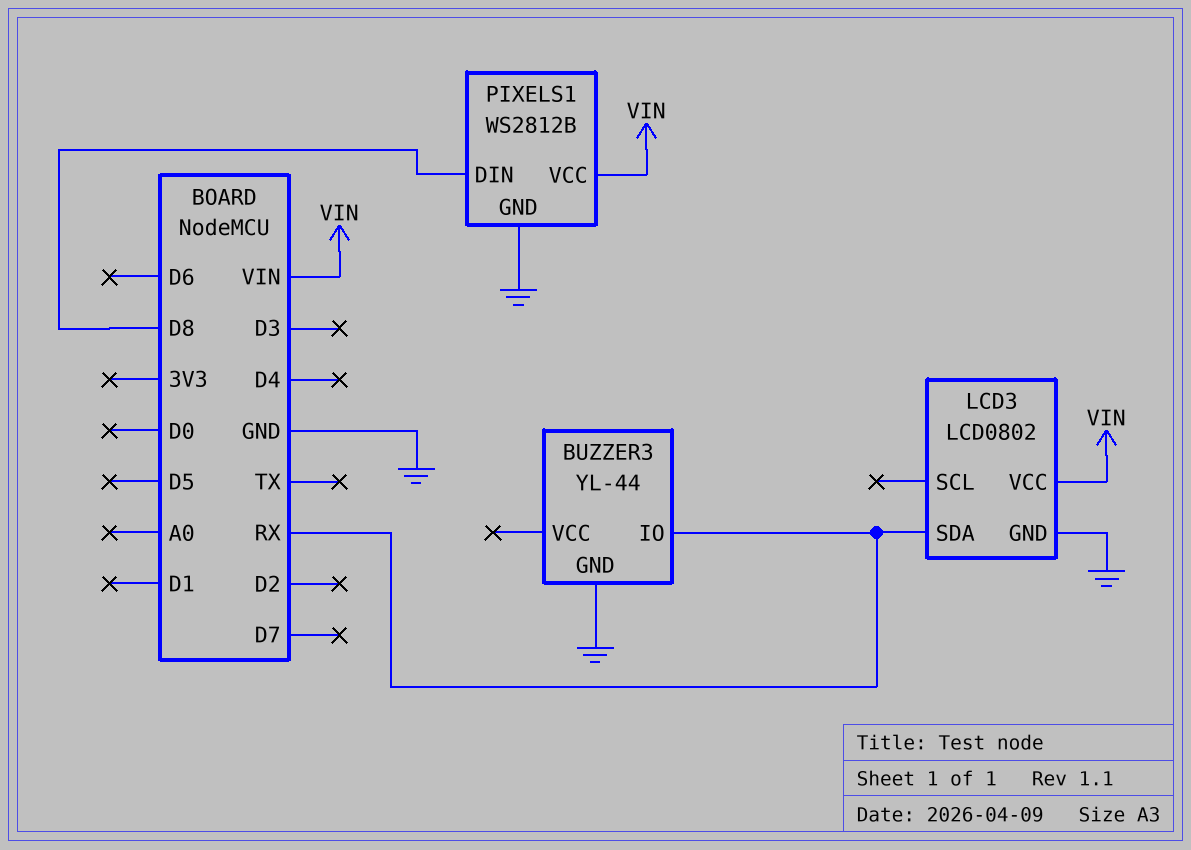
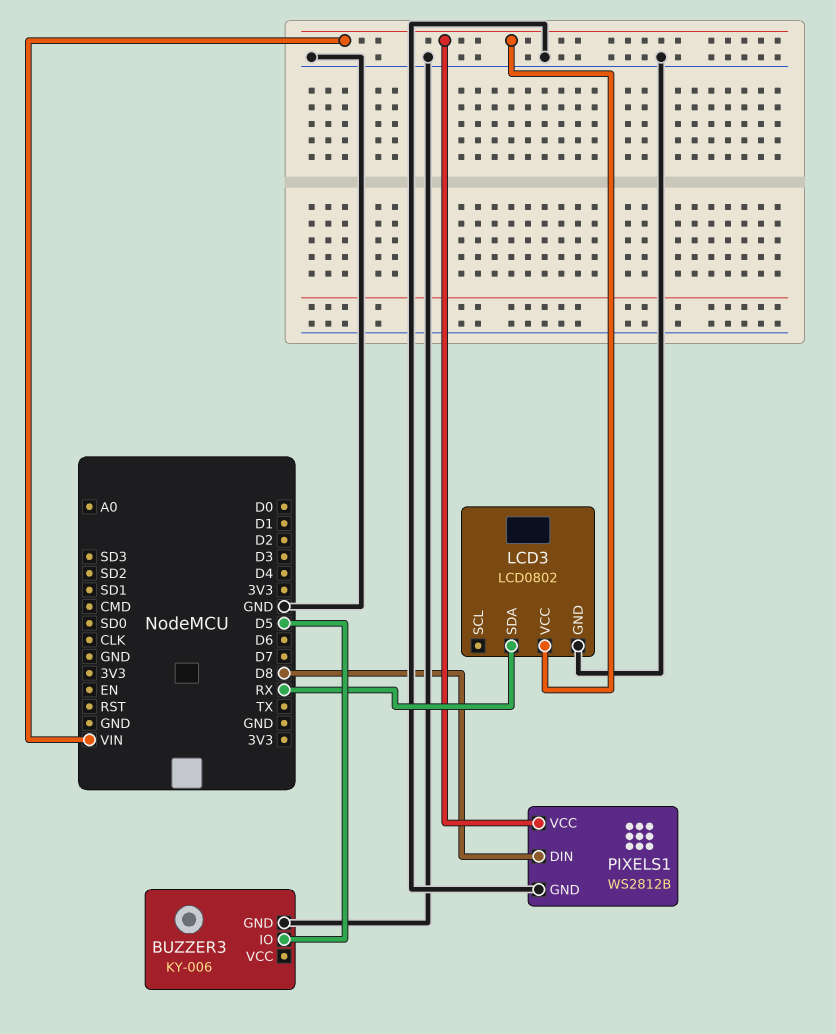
BUZZER3: YL-44 -> KY-006
BUZZER3 pin IO: RX -> D5

